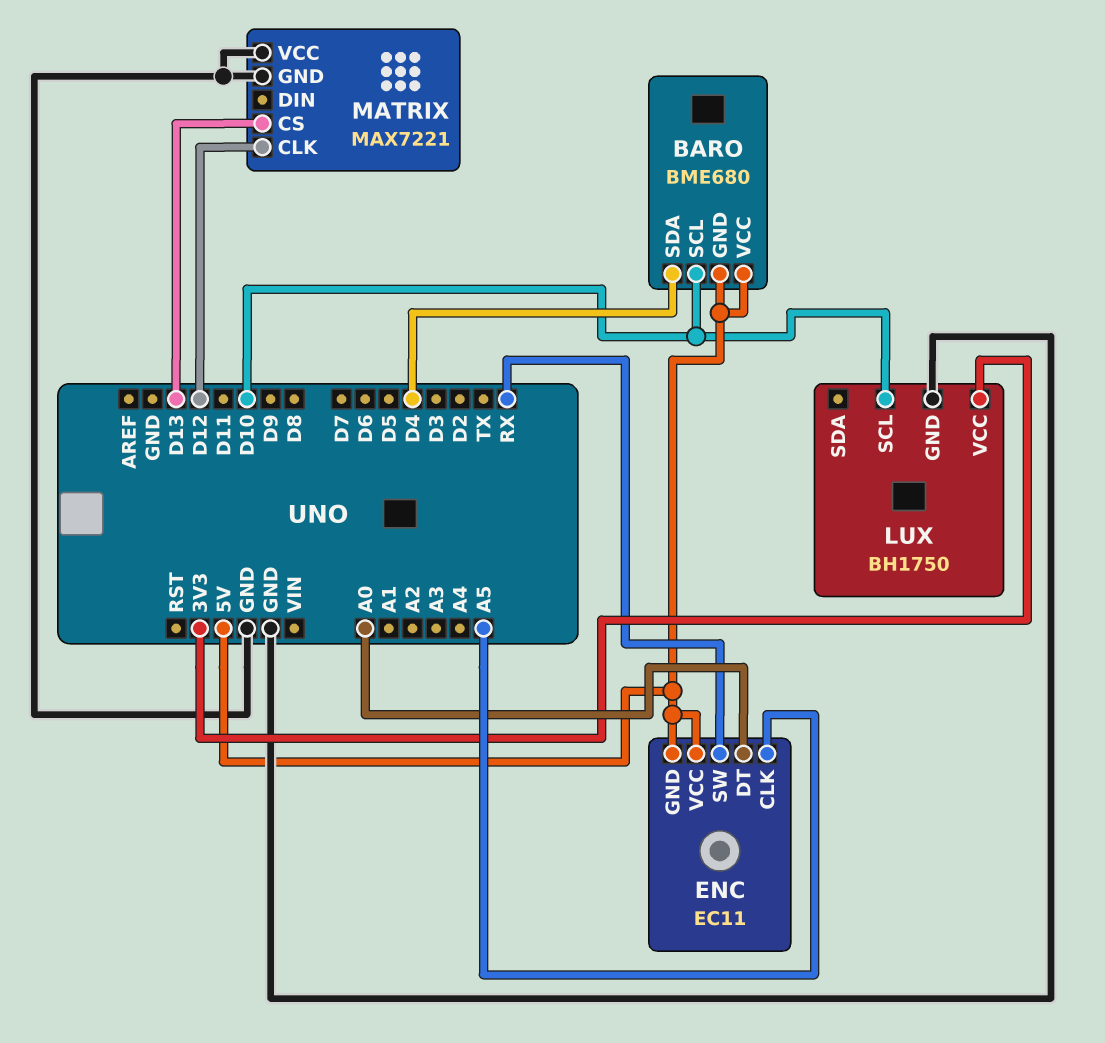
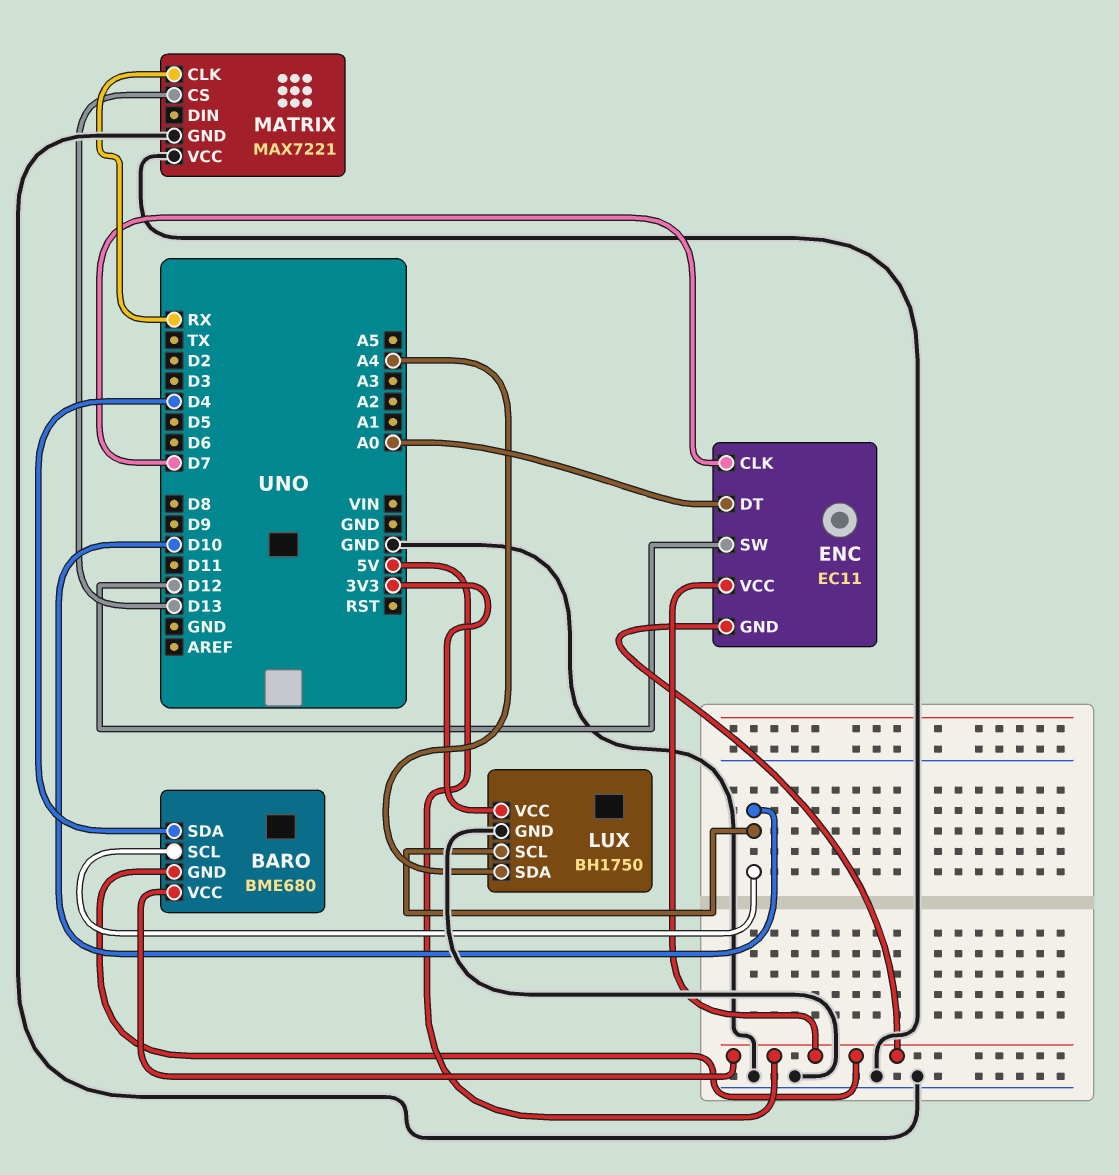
ENC pin CLK: A5 -> D7
ENC pin SW: RX -> D12
LUX pin SDA: none -> A4
MATRIX pin CLK: D12 -> RX

